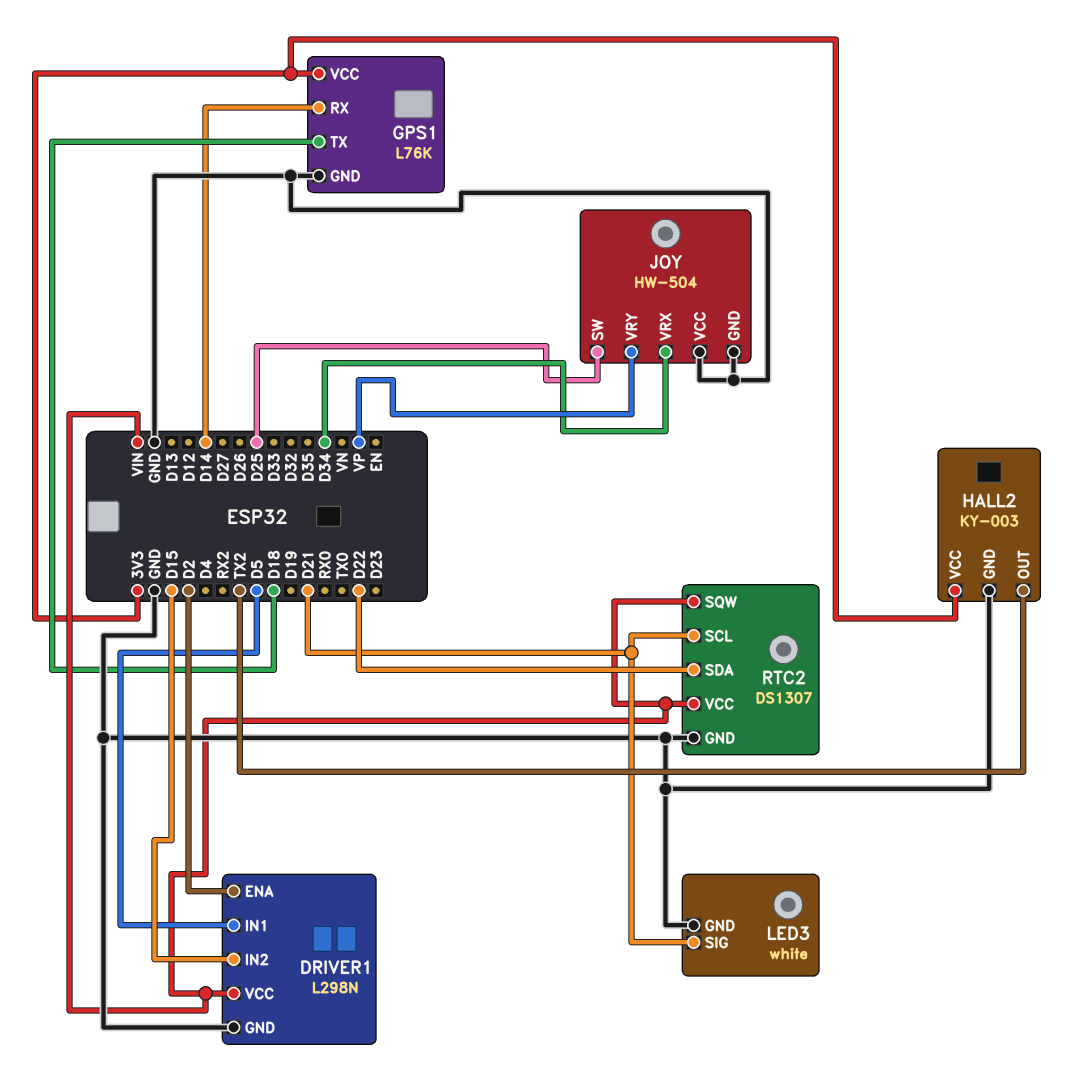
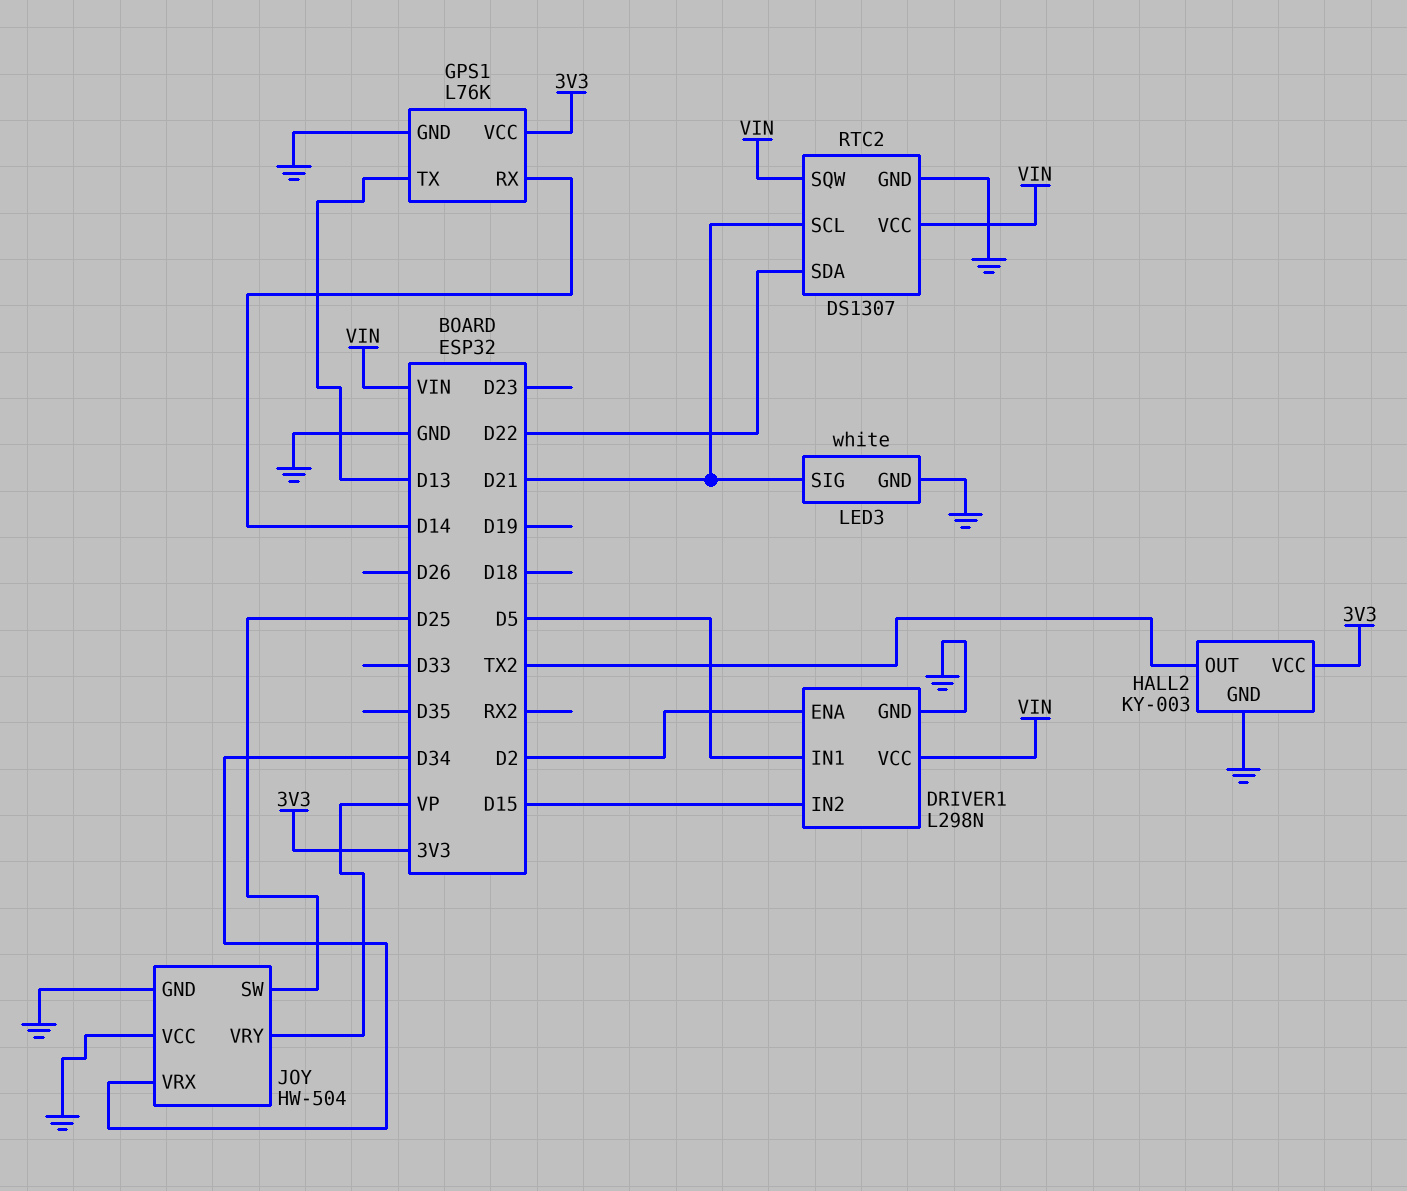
GPS1 pin TX: D18 -> D13

